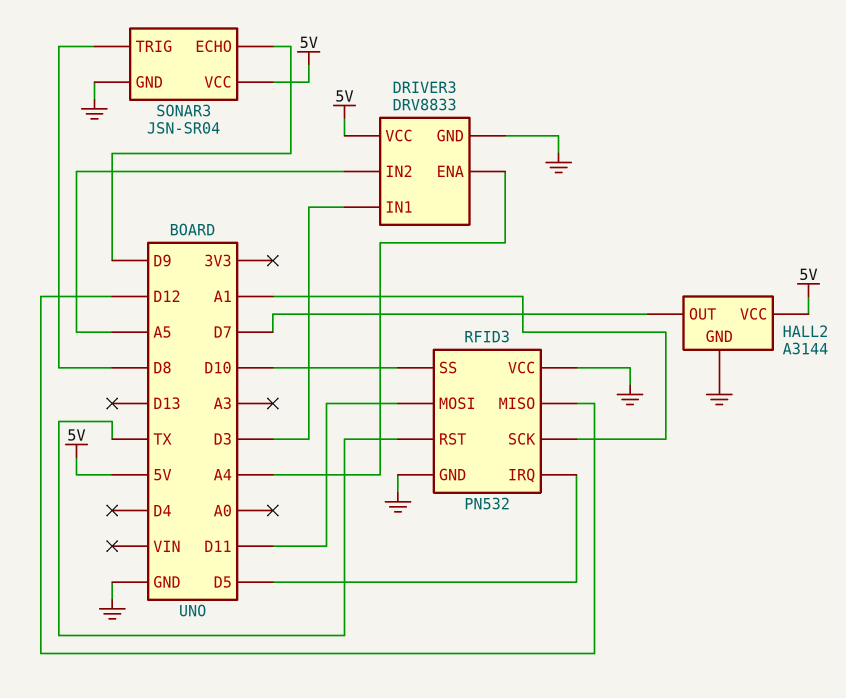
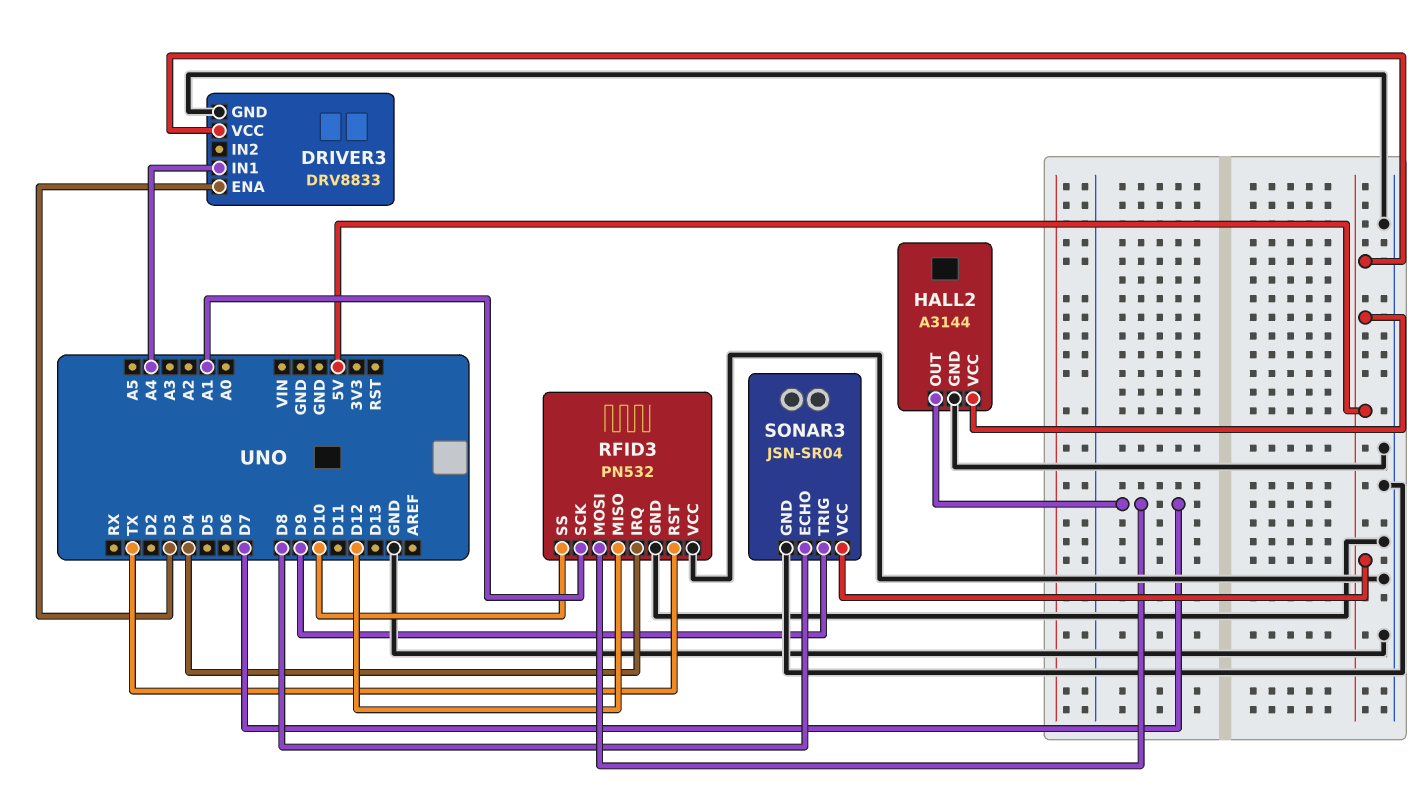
DRIVER3 pin ENA: A4 -> D3
DRIVER3 pin IN1: D3 -> A4
DRIVER3 pin IN2: A5 -> none
RFID3 pin IRQ: D5 -> D4
RFID3 pin MOSI: D11 -> D7
SONAR3 pin ECHO: D9 -> D8
SONAR3 pin TRIG: D8 -> D9

